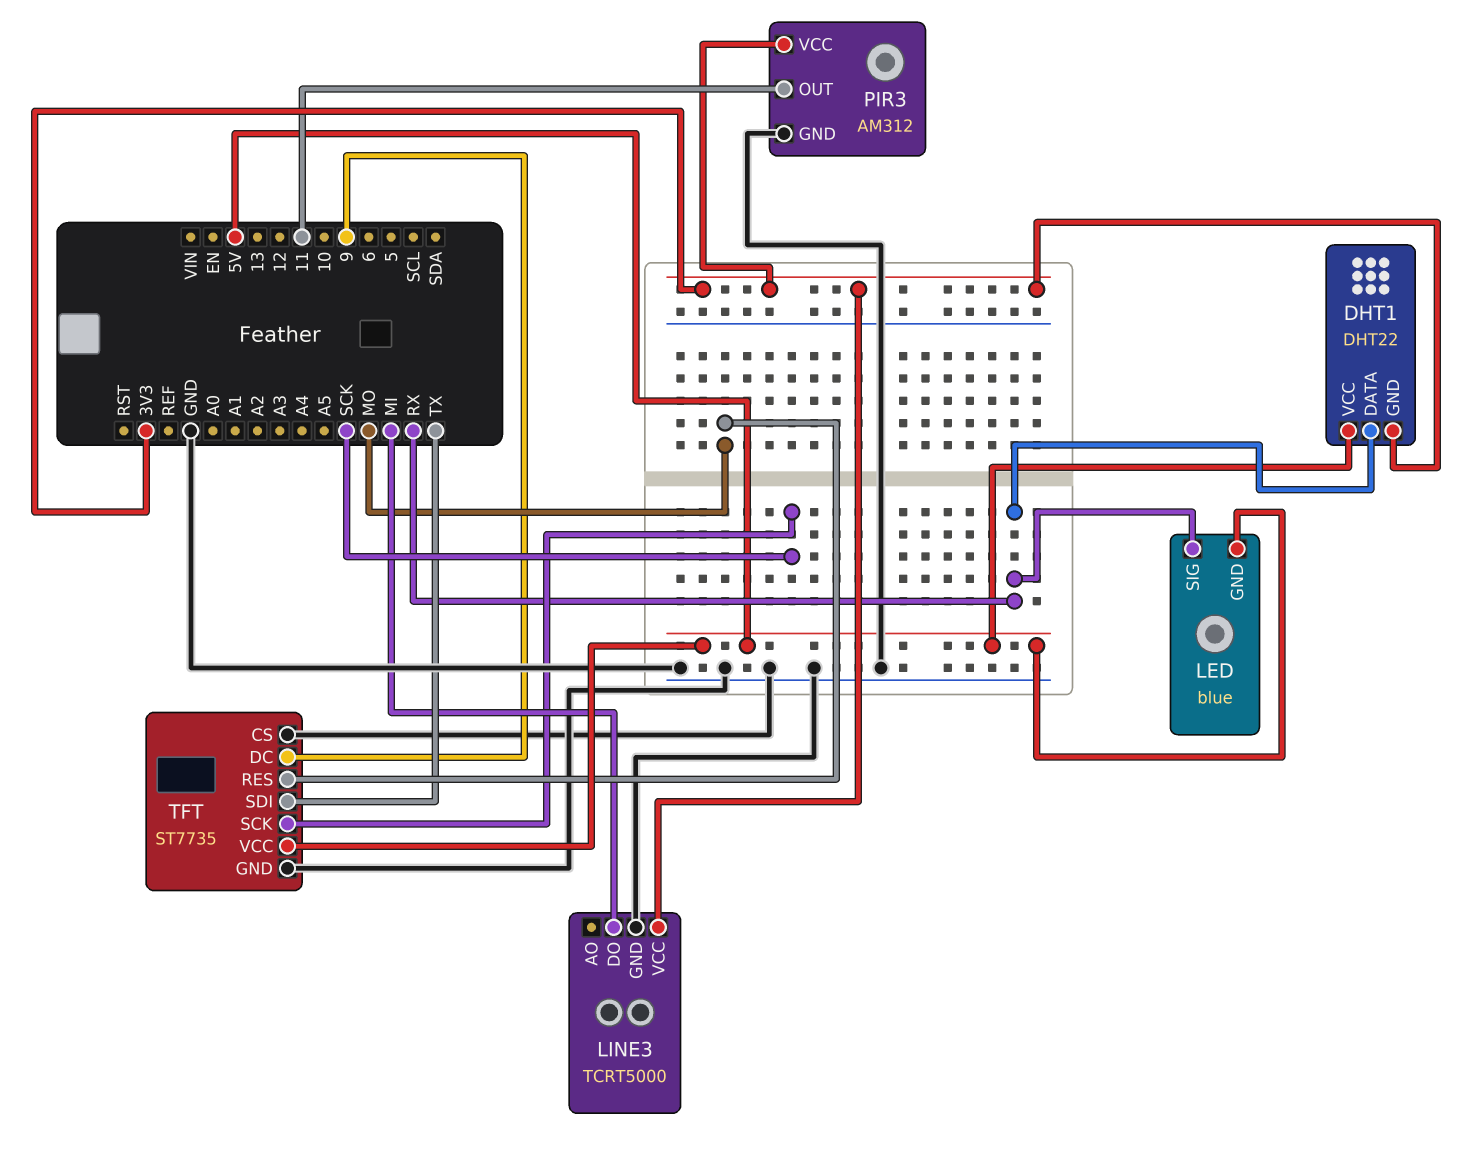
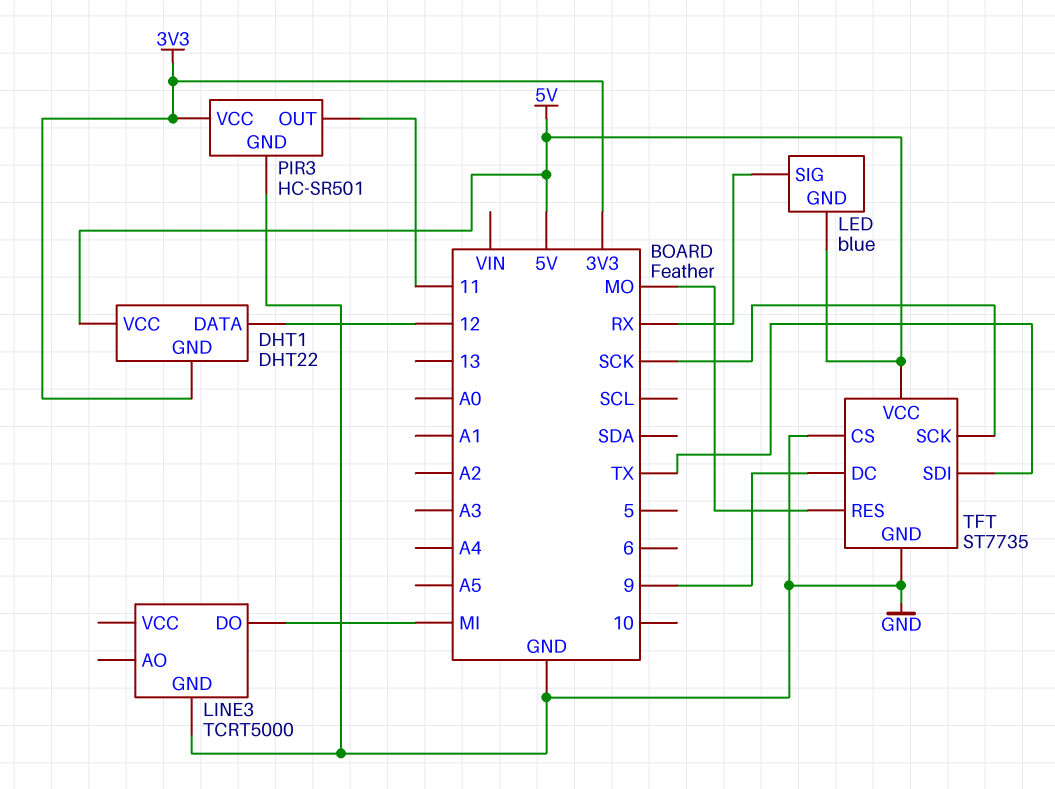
DHT1 pin DATA: RX -> 12
LINE3 pin VCC: 3V3 -> none
PIR3: AM312 -> HC-SR501

